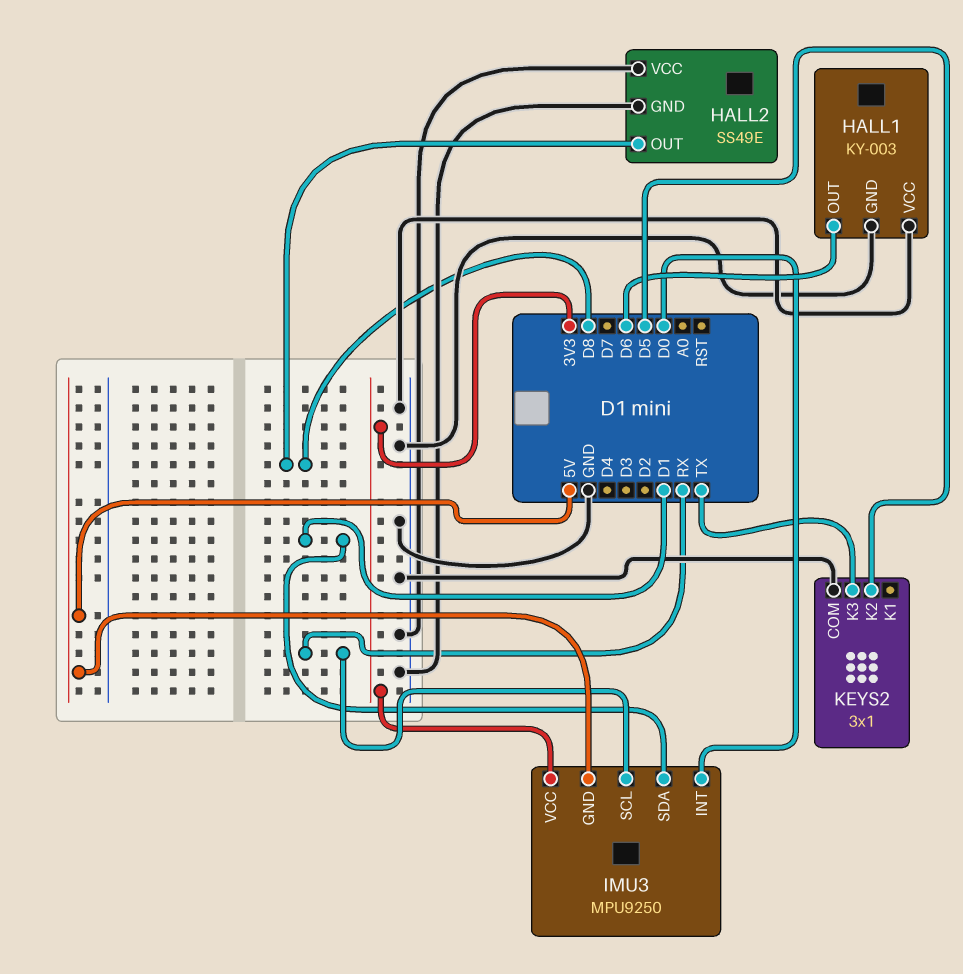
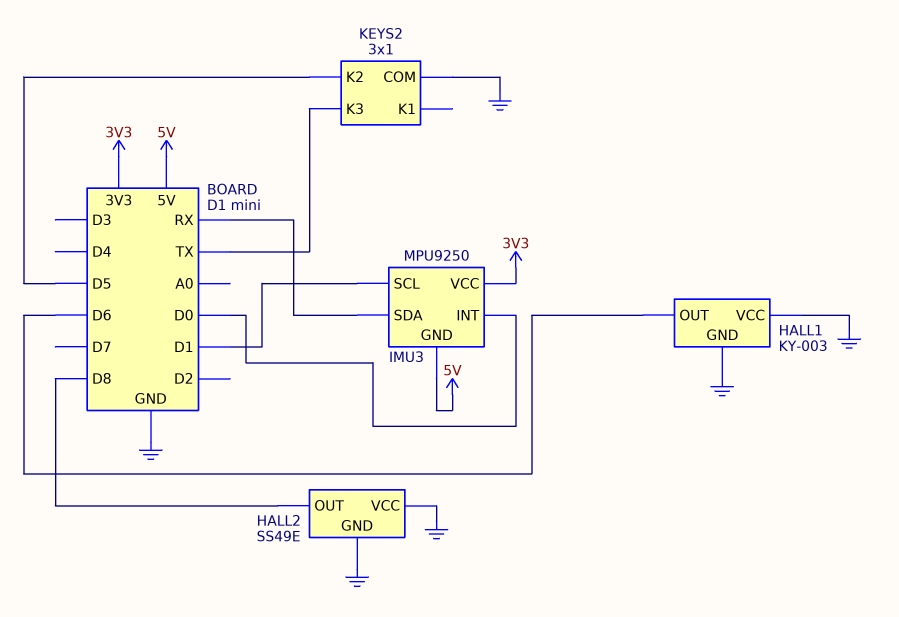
IMU3 pin SCL: RX -> D1
IMU3 pin SDA: D1 -> RX

